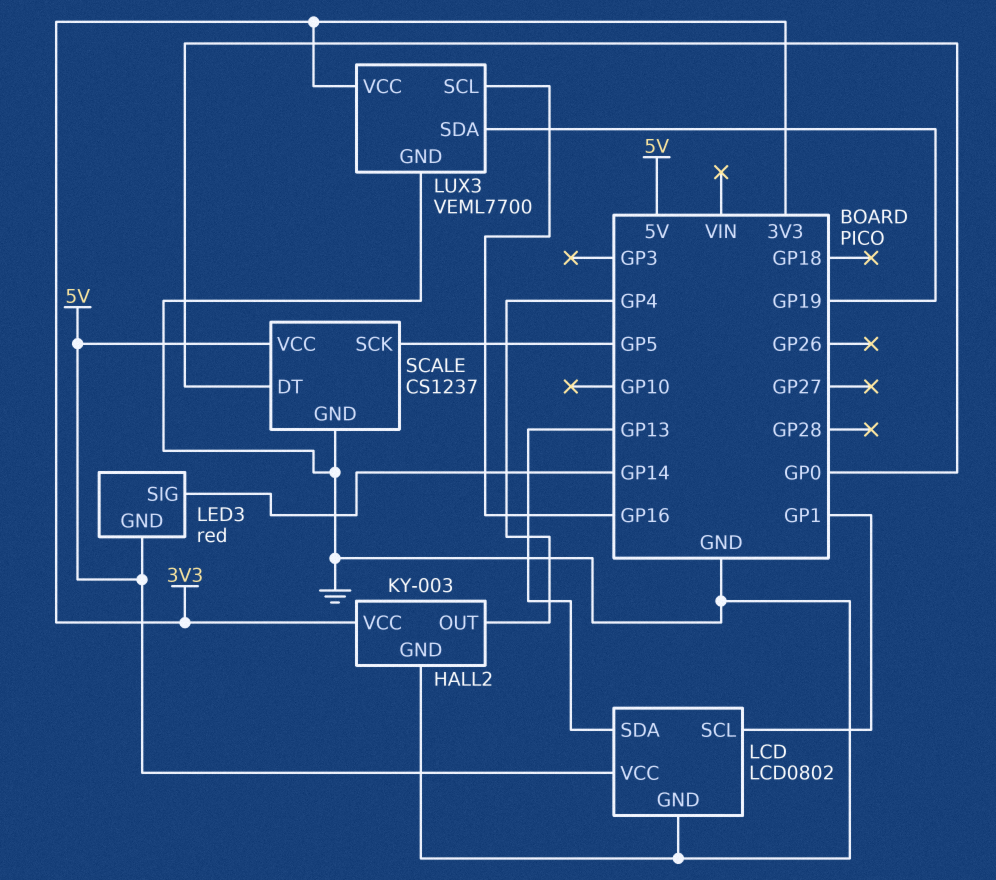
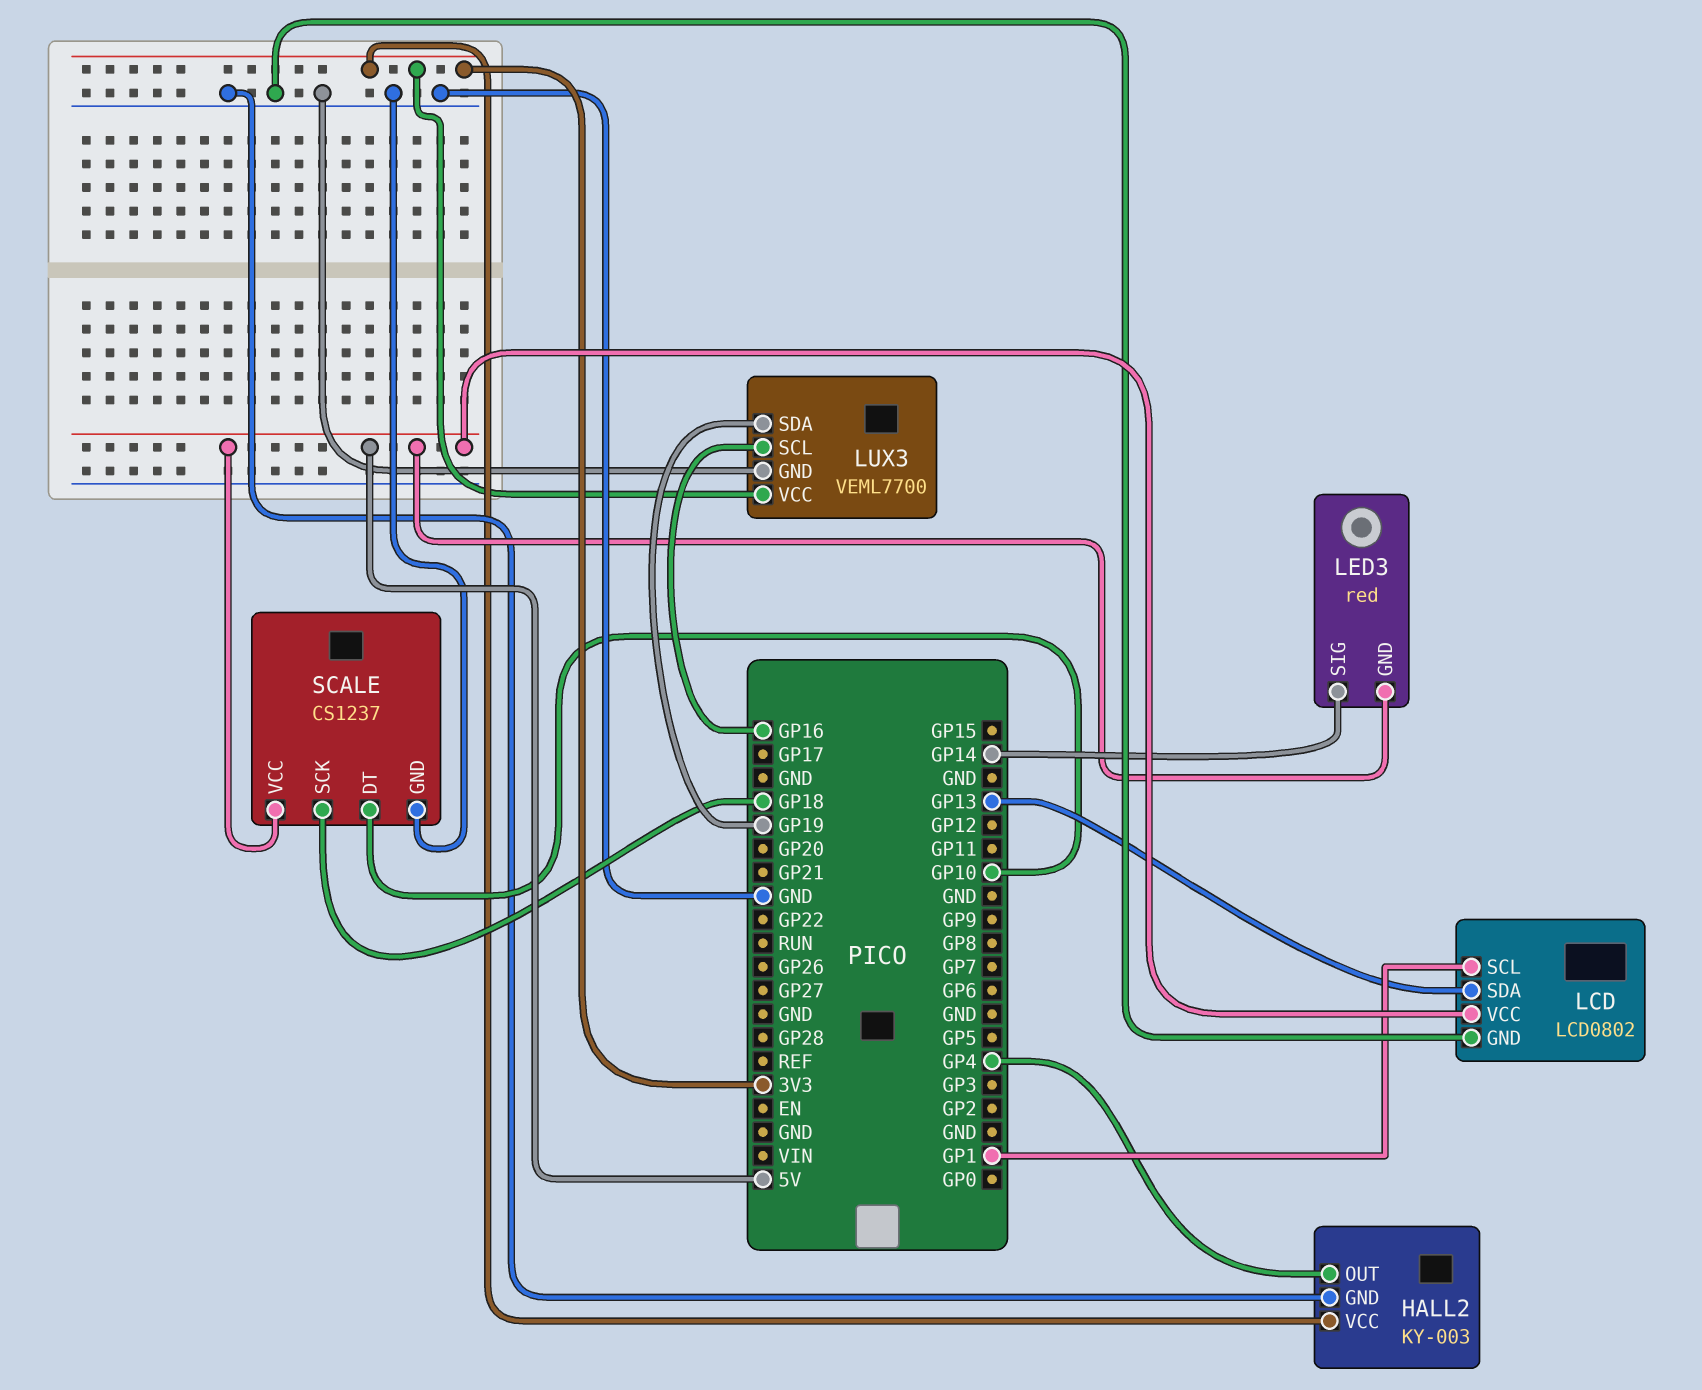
SCALE pin DT: GP0 -> GP10
SCALE pin SCK: GP5 -> GP18

